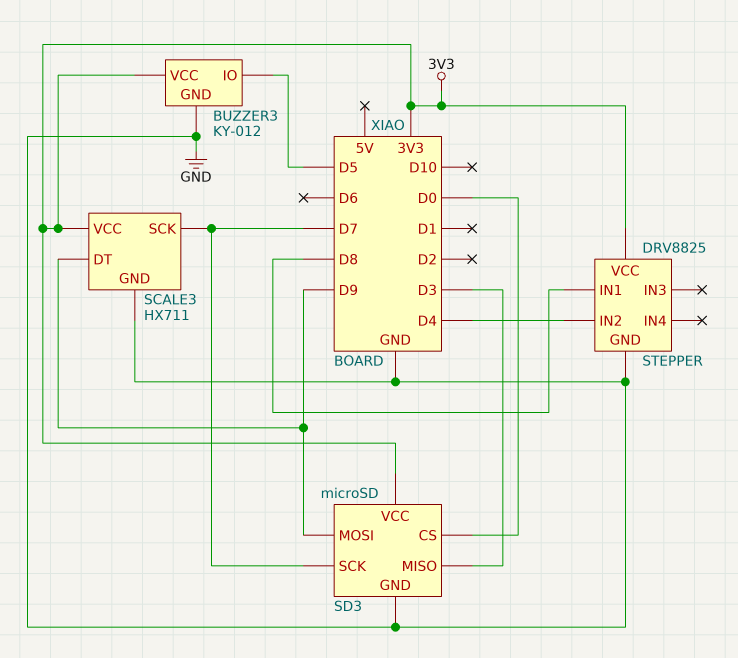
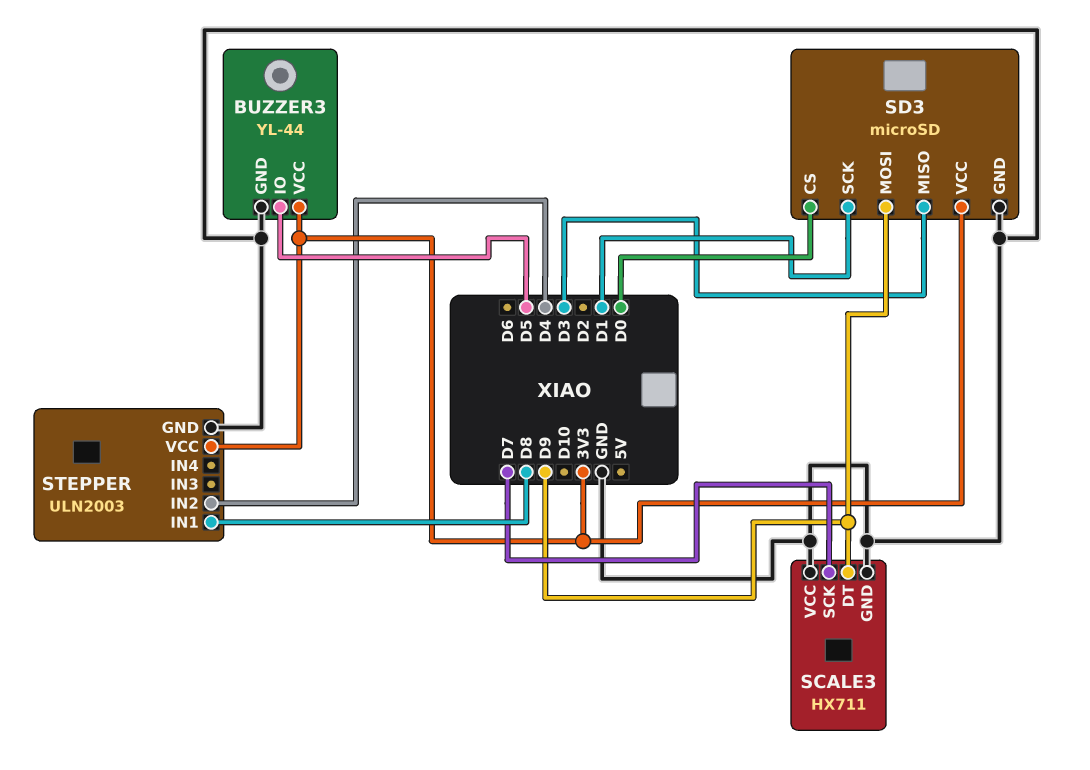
BUZZER3: KY-012 -> YL-44
SCALE3 pin VCC: 3V3 -> GND
SD3 pin SCK: D7 -> D1
STEPPER: DRV8825 -> ULN2003

